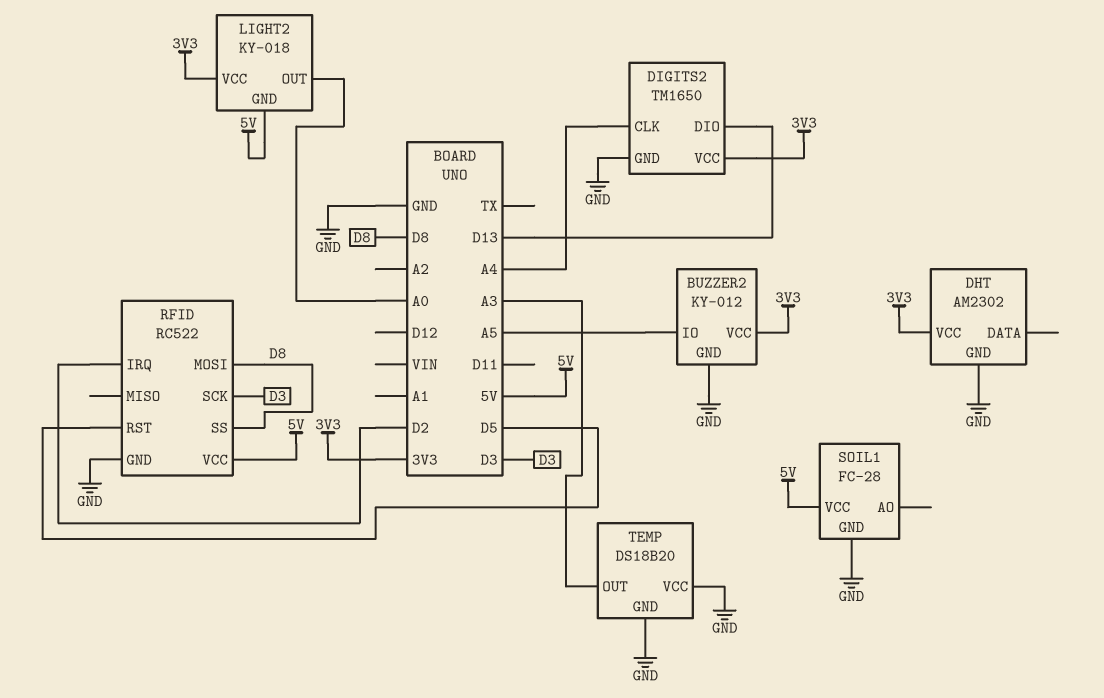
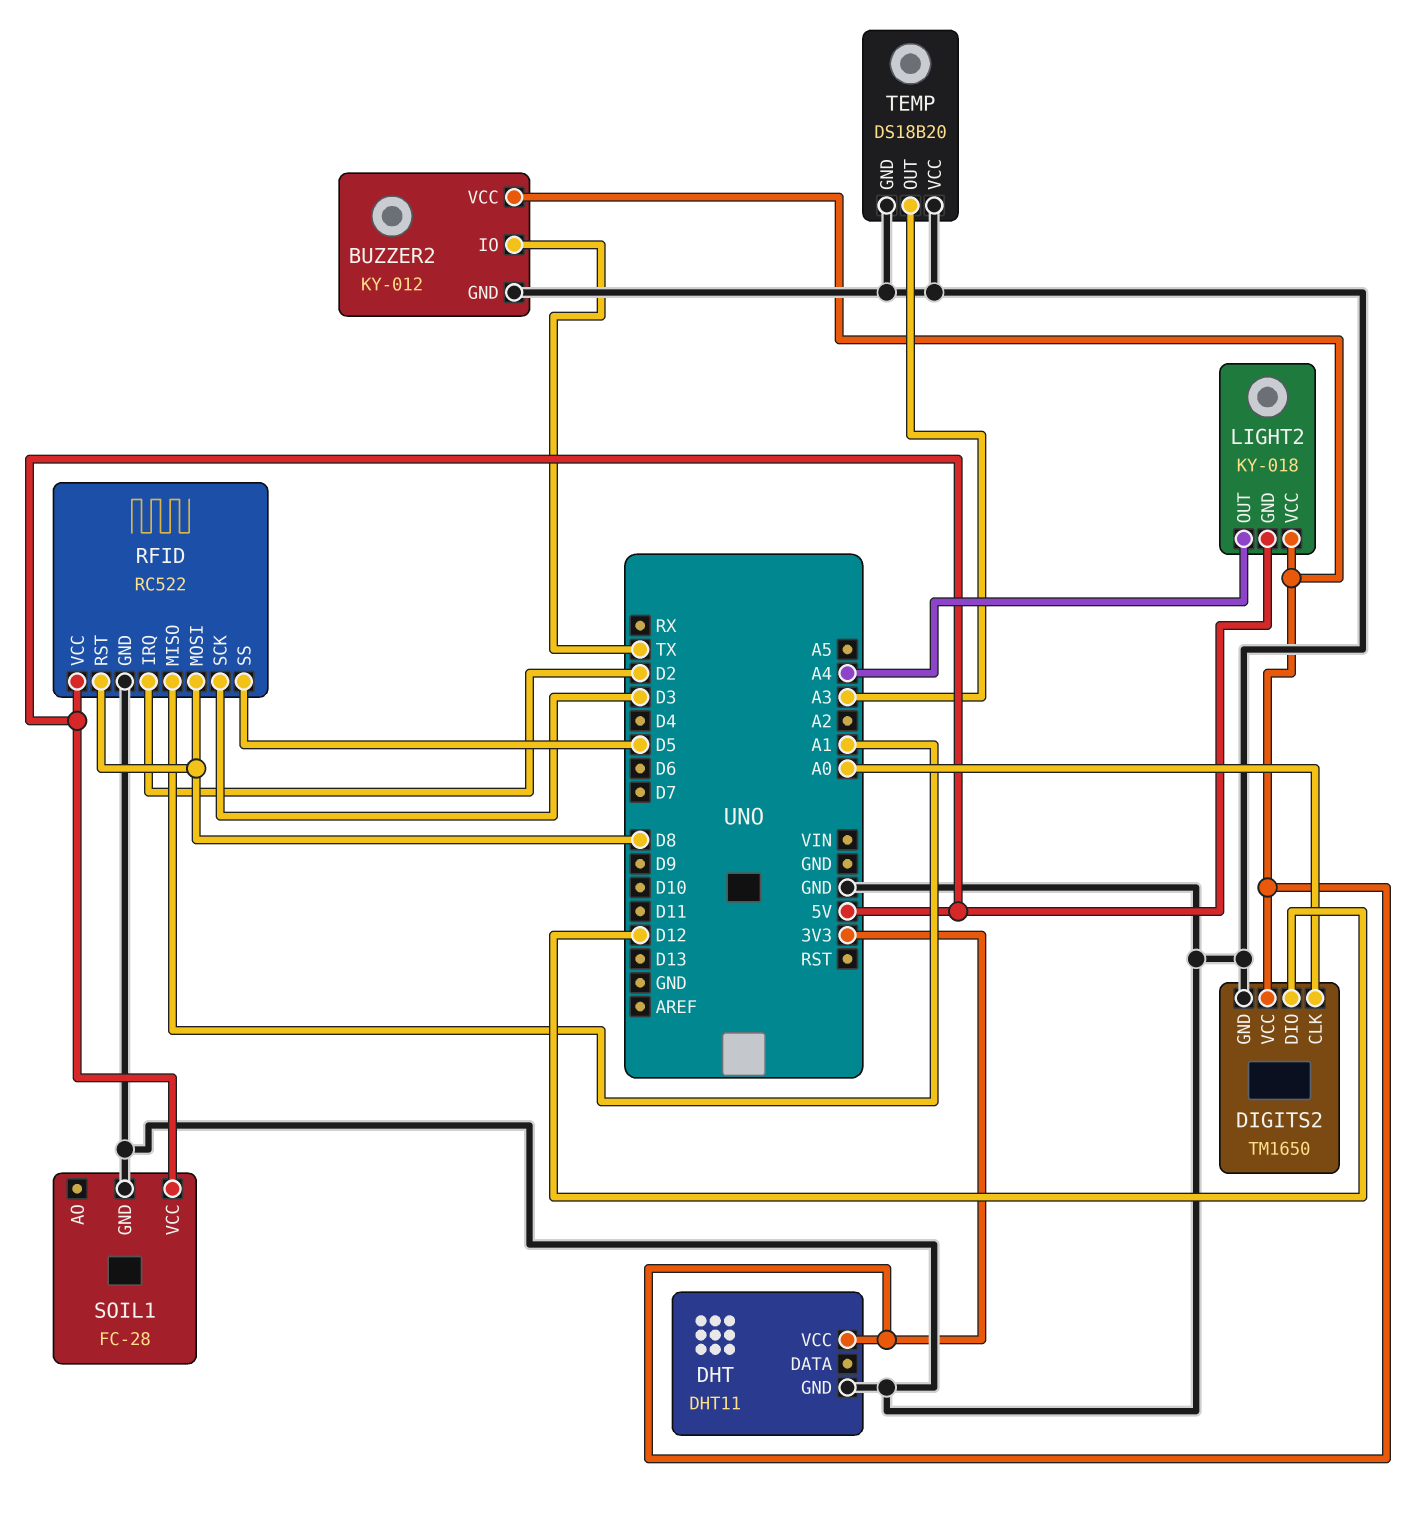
BUZZER2 pin IO: A5 -> TX
DHT: AM2302 -> DHT11
DIGITS2 pin CLK: A4 -> A0
DIGITS2 pin DIO: D13 -> D12
LIGHT2 pin OUT: A0 -> A4
RFID pin MISO: none -> A1
RFID pin RST: D5 -> D8
RFID pin SS: D8 -> D5

